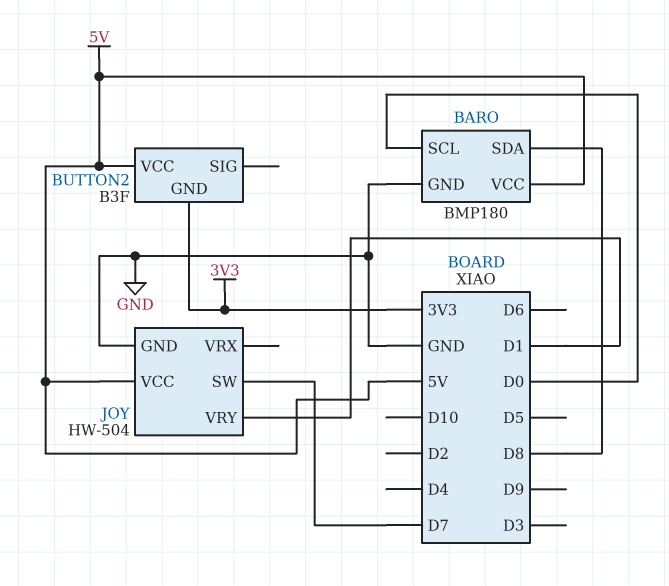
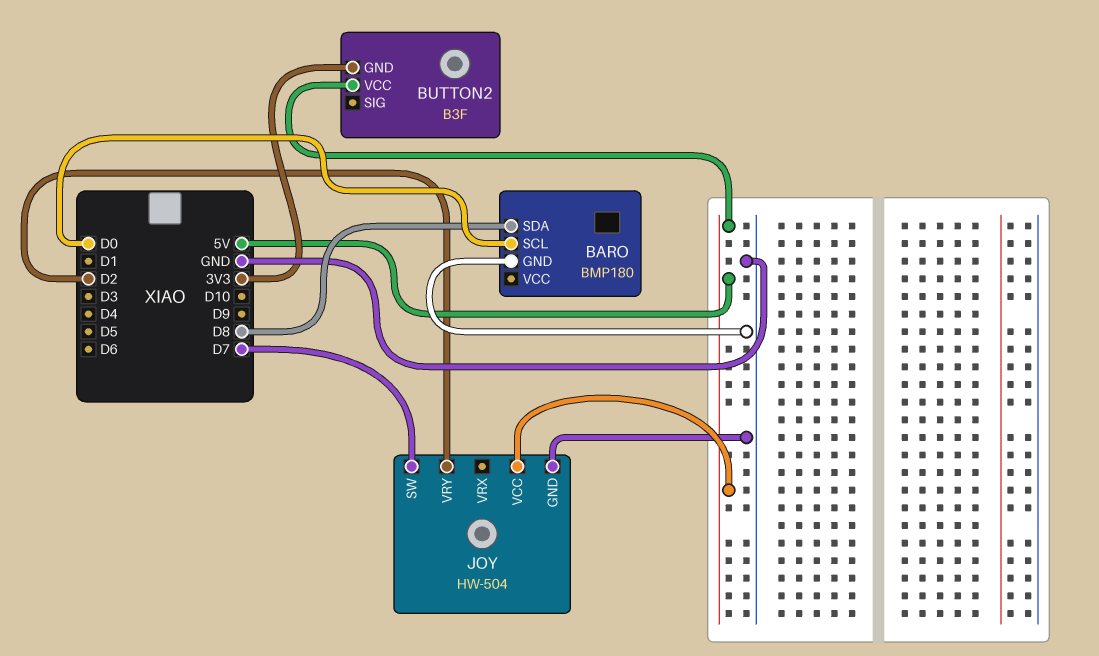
BARO pin VCC: 5V -> none
JOY pin VRY: D1 -> D2

